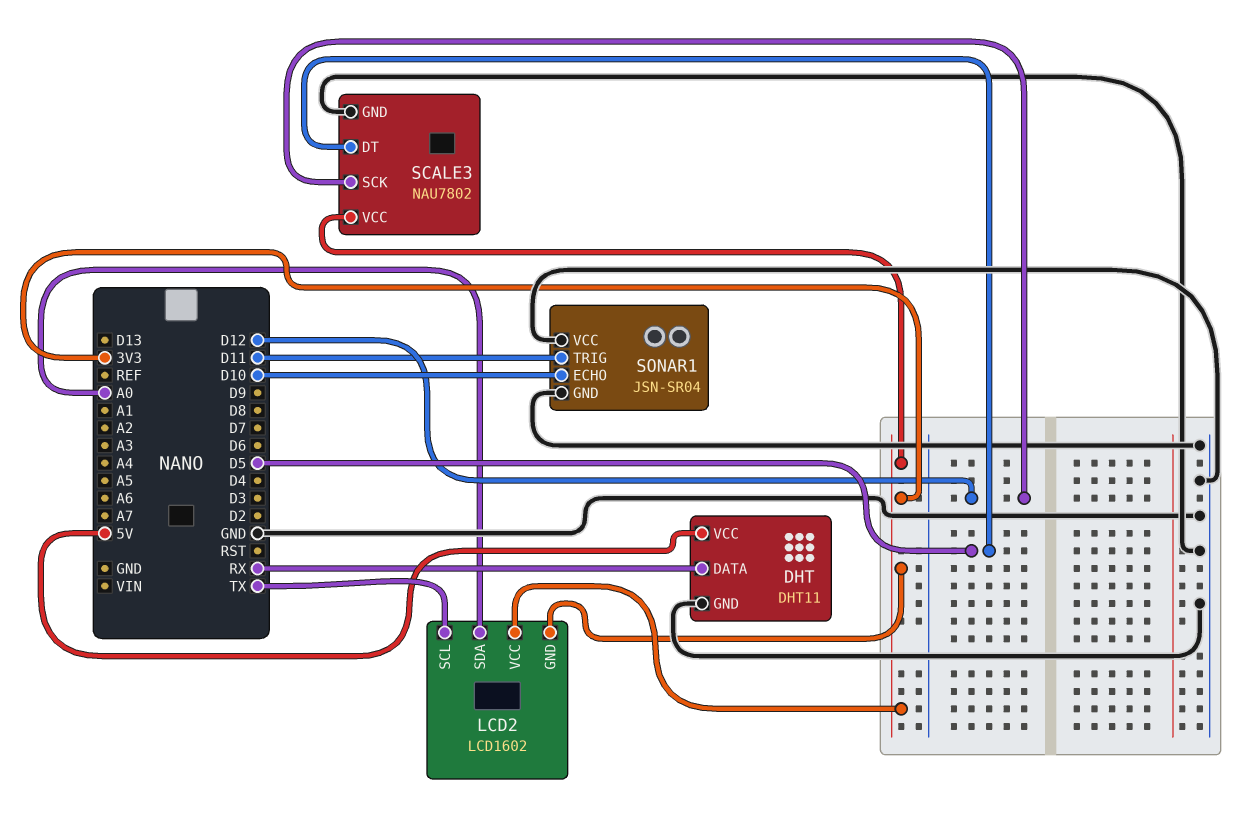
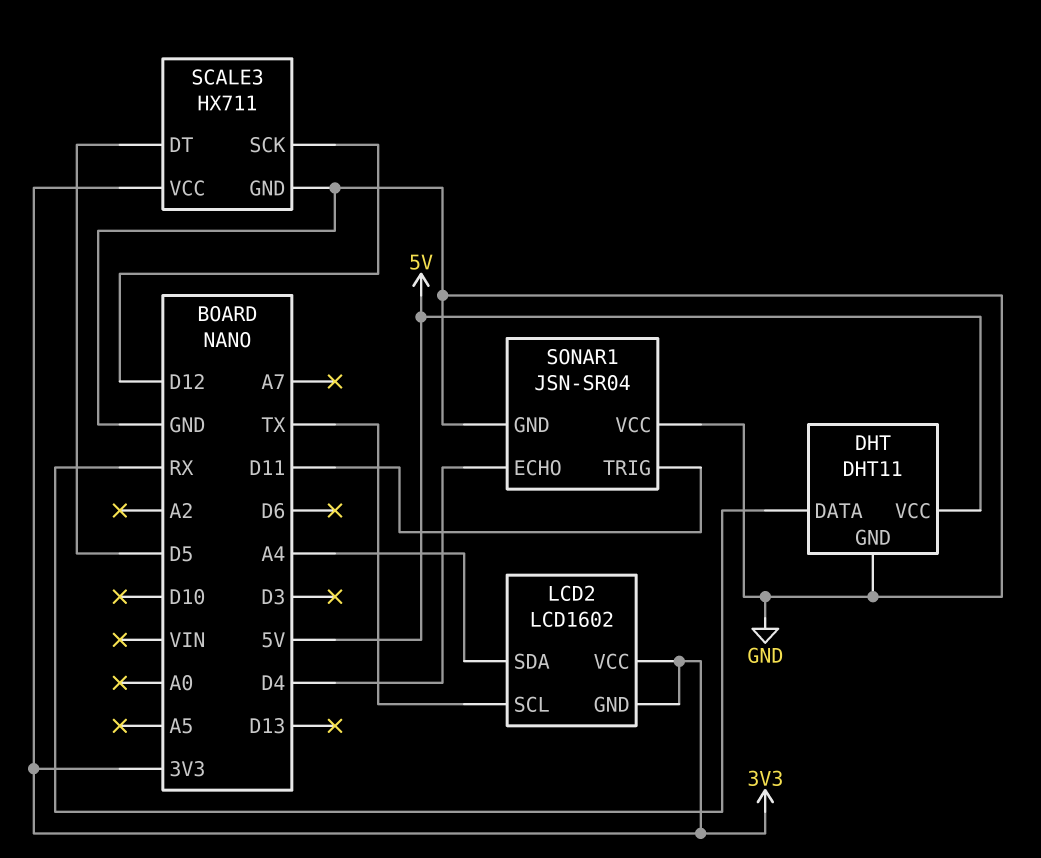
LCD2 pin SDA: A0 -> A4
SCALE3: NAU7802 -> HX711
SONAR1 pin ECHO: D10 -> D4

